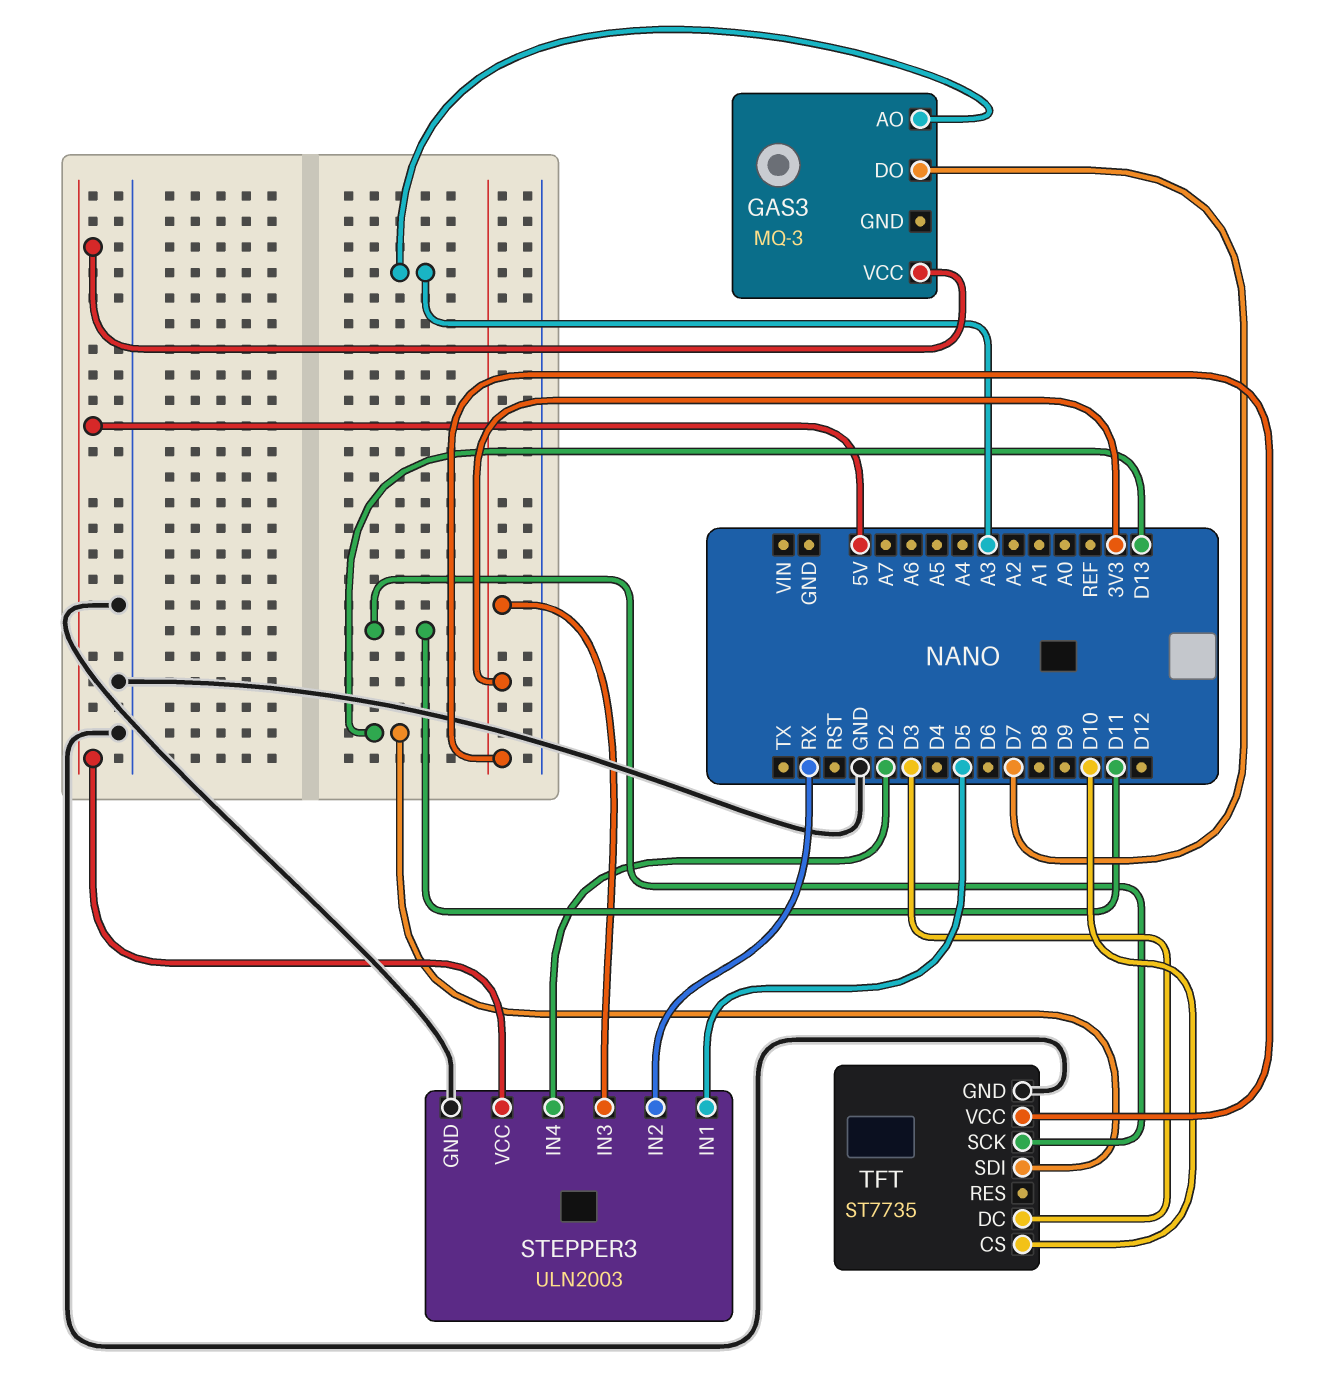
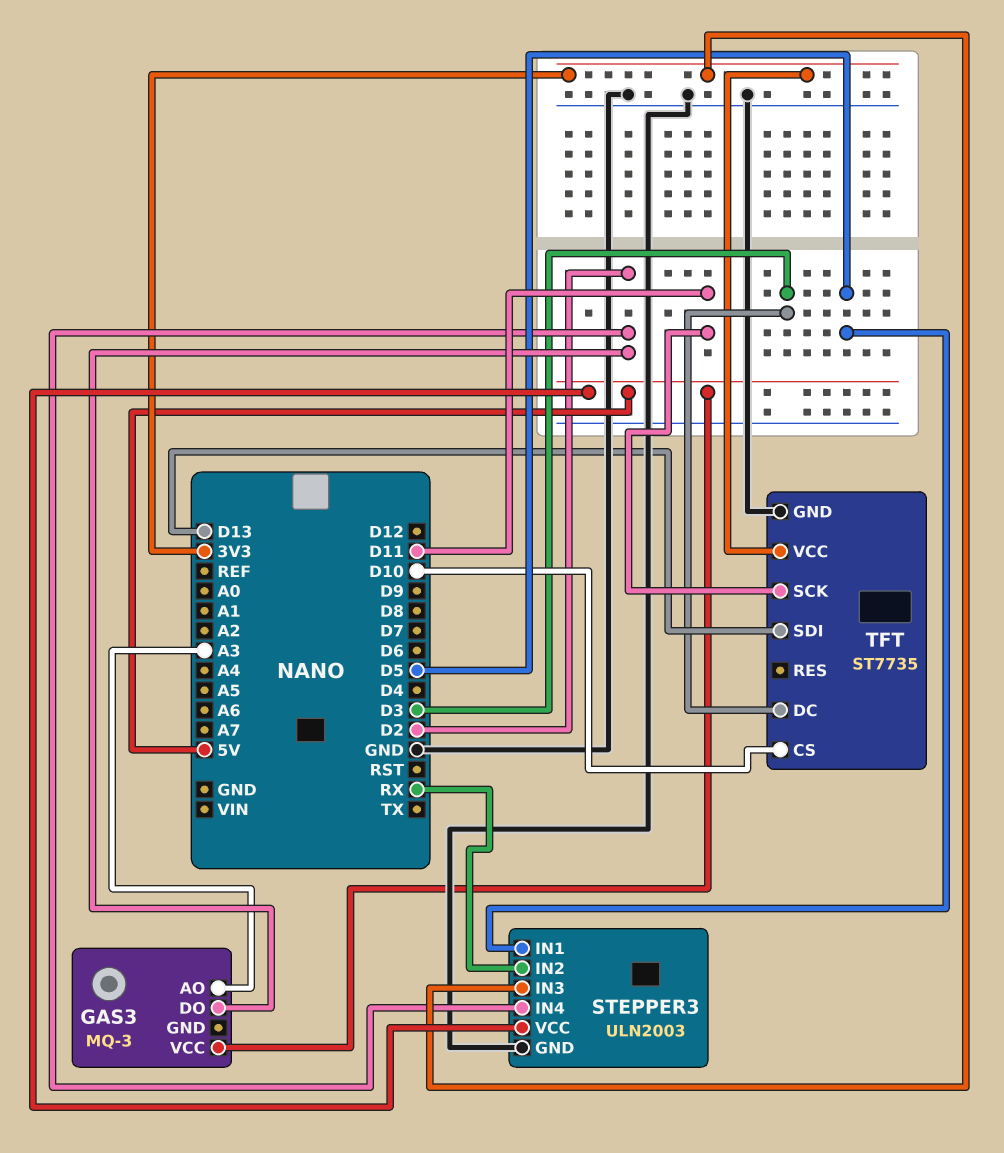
GAS3 pin DO: D7 -> D2

